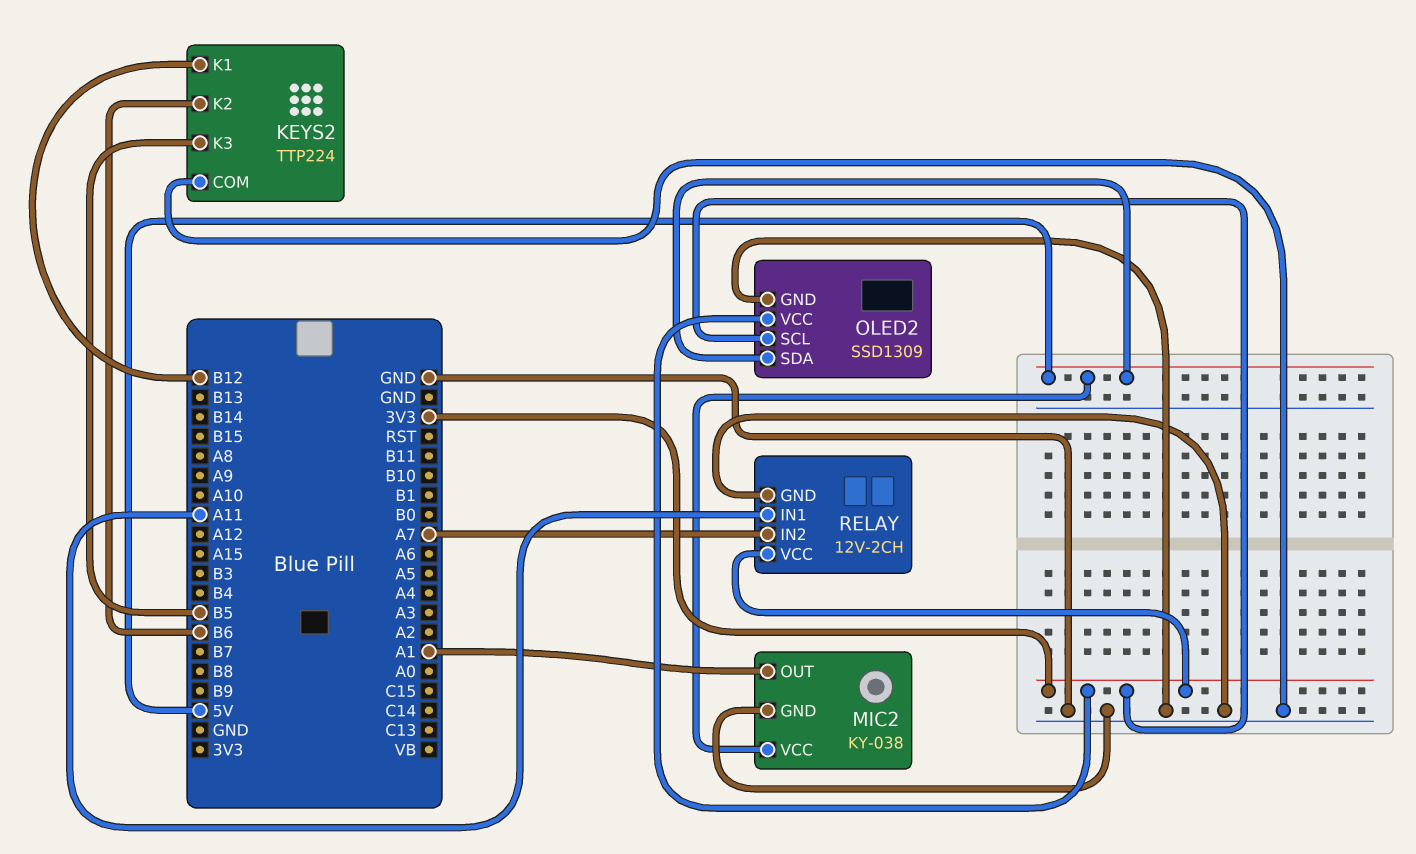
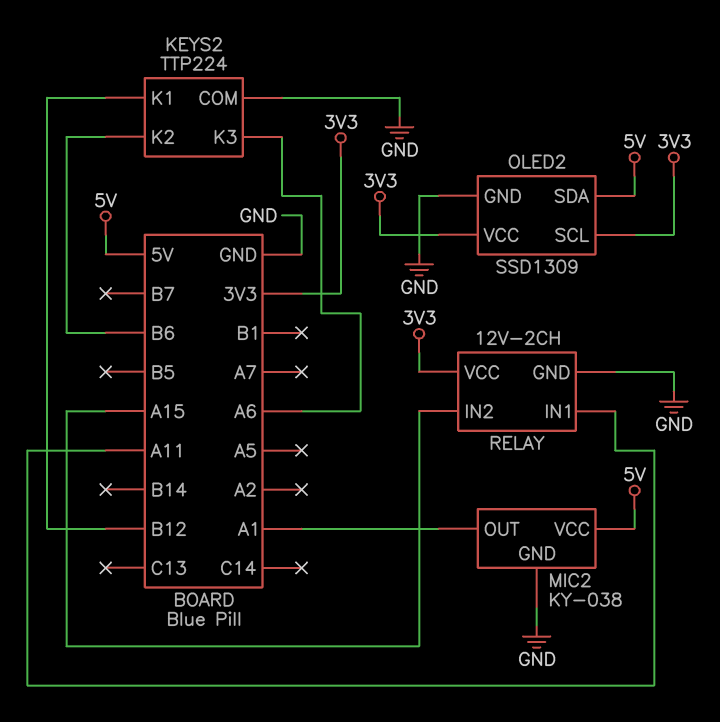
KEYS2 pin K3: B5 -> A6
RELAY pin IN2: A7 -> A15

